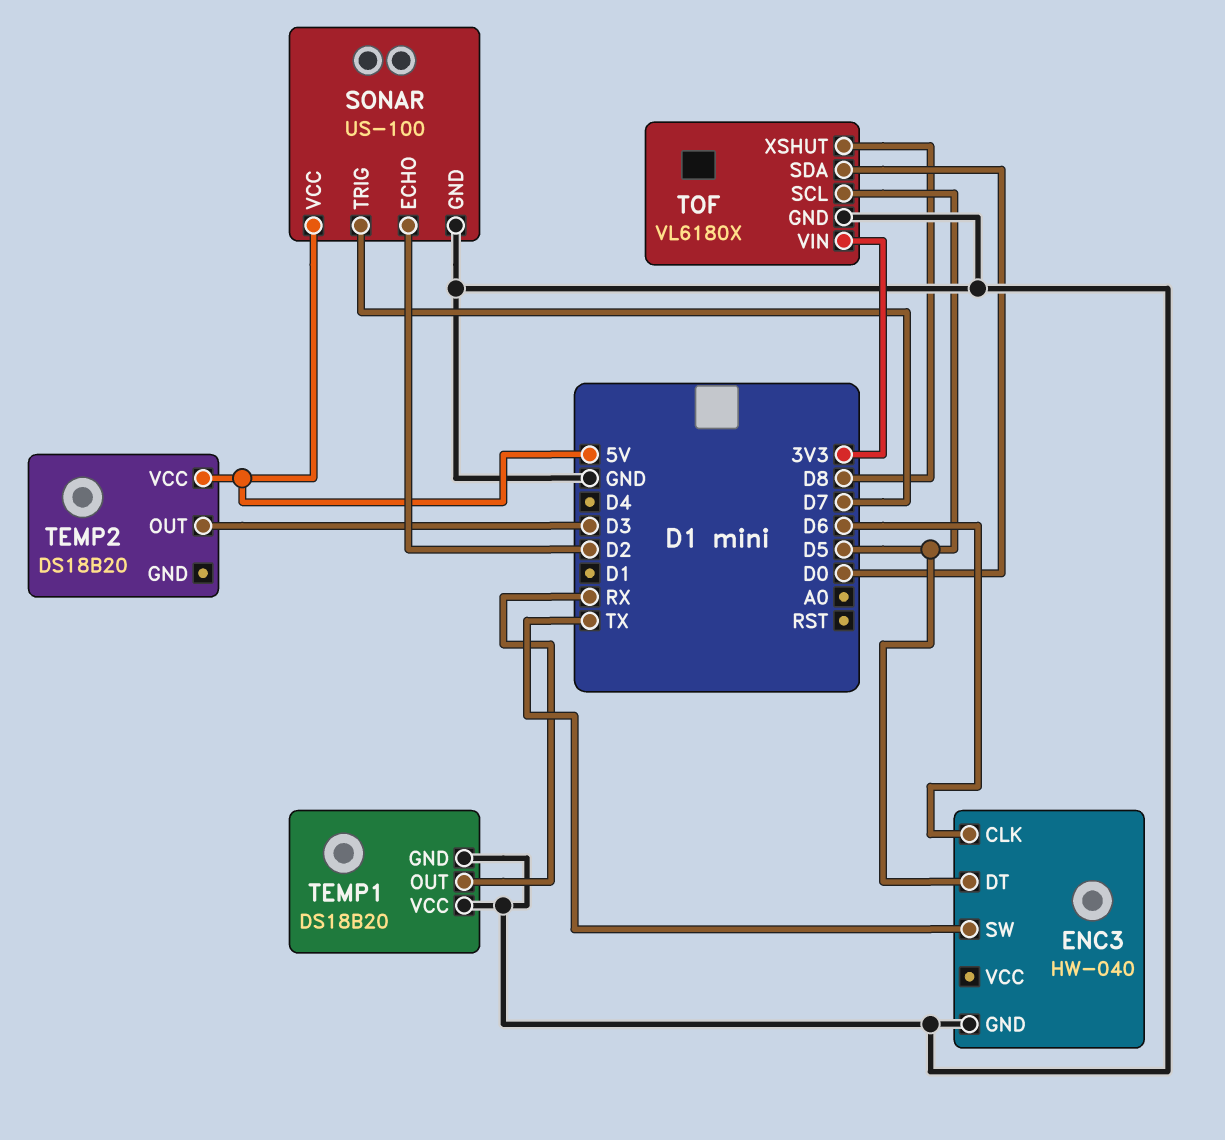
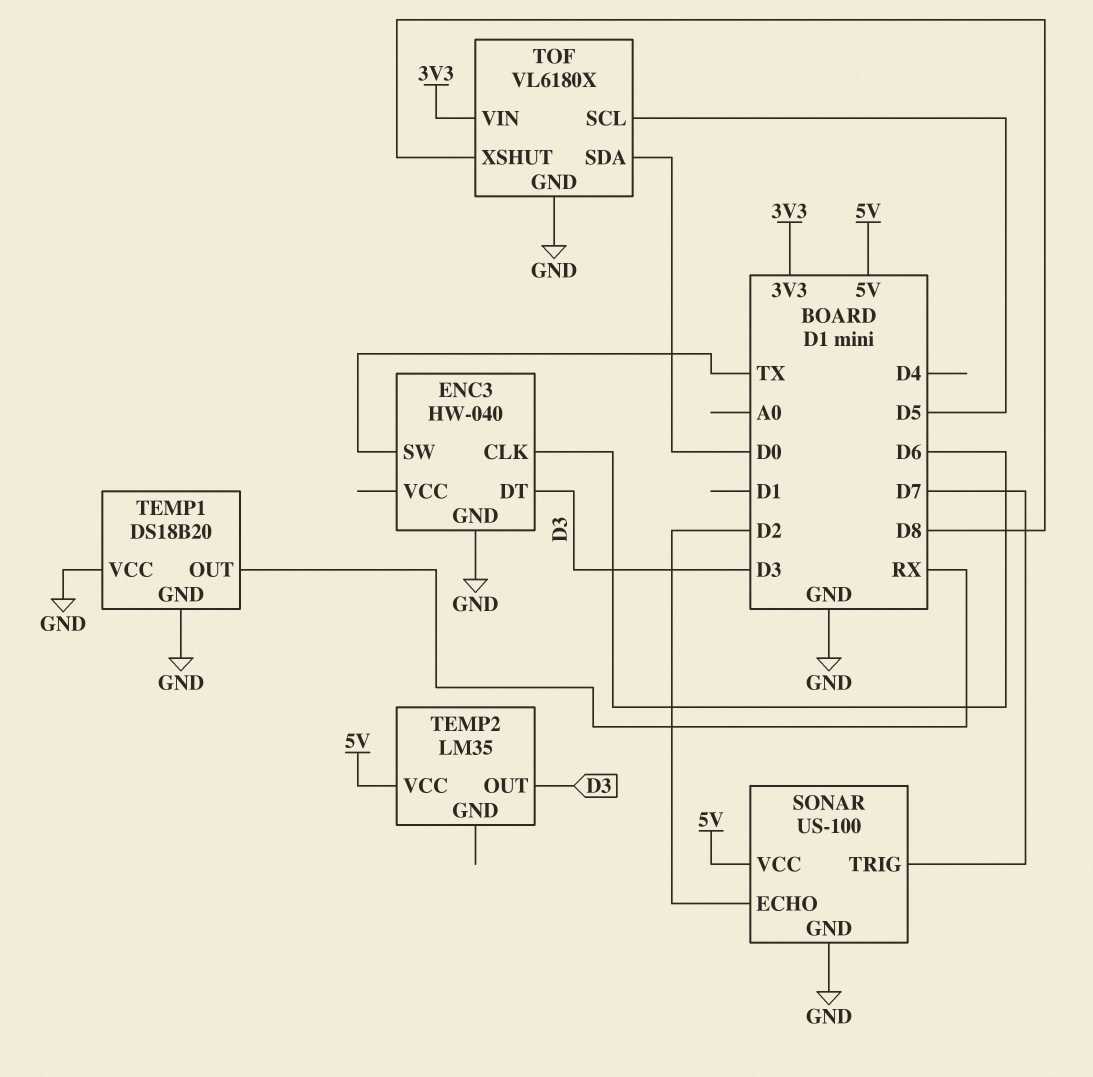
ENC3 pin DT: D5 -> D3
TEMP2: DS18B20 -> LM35

